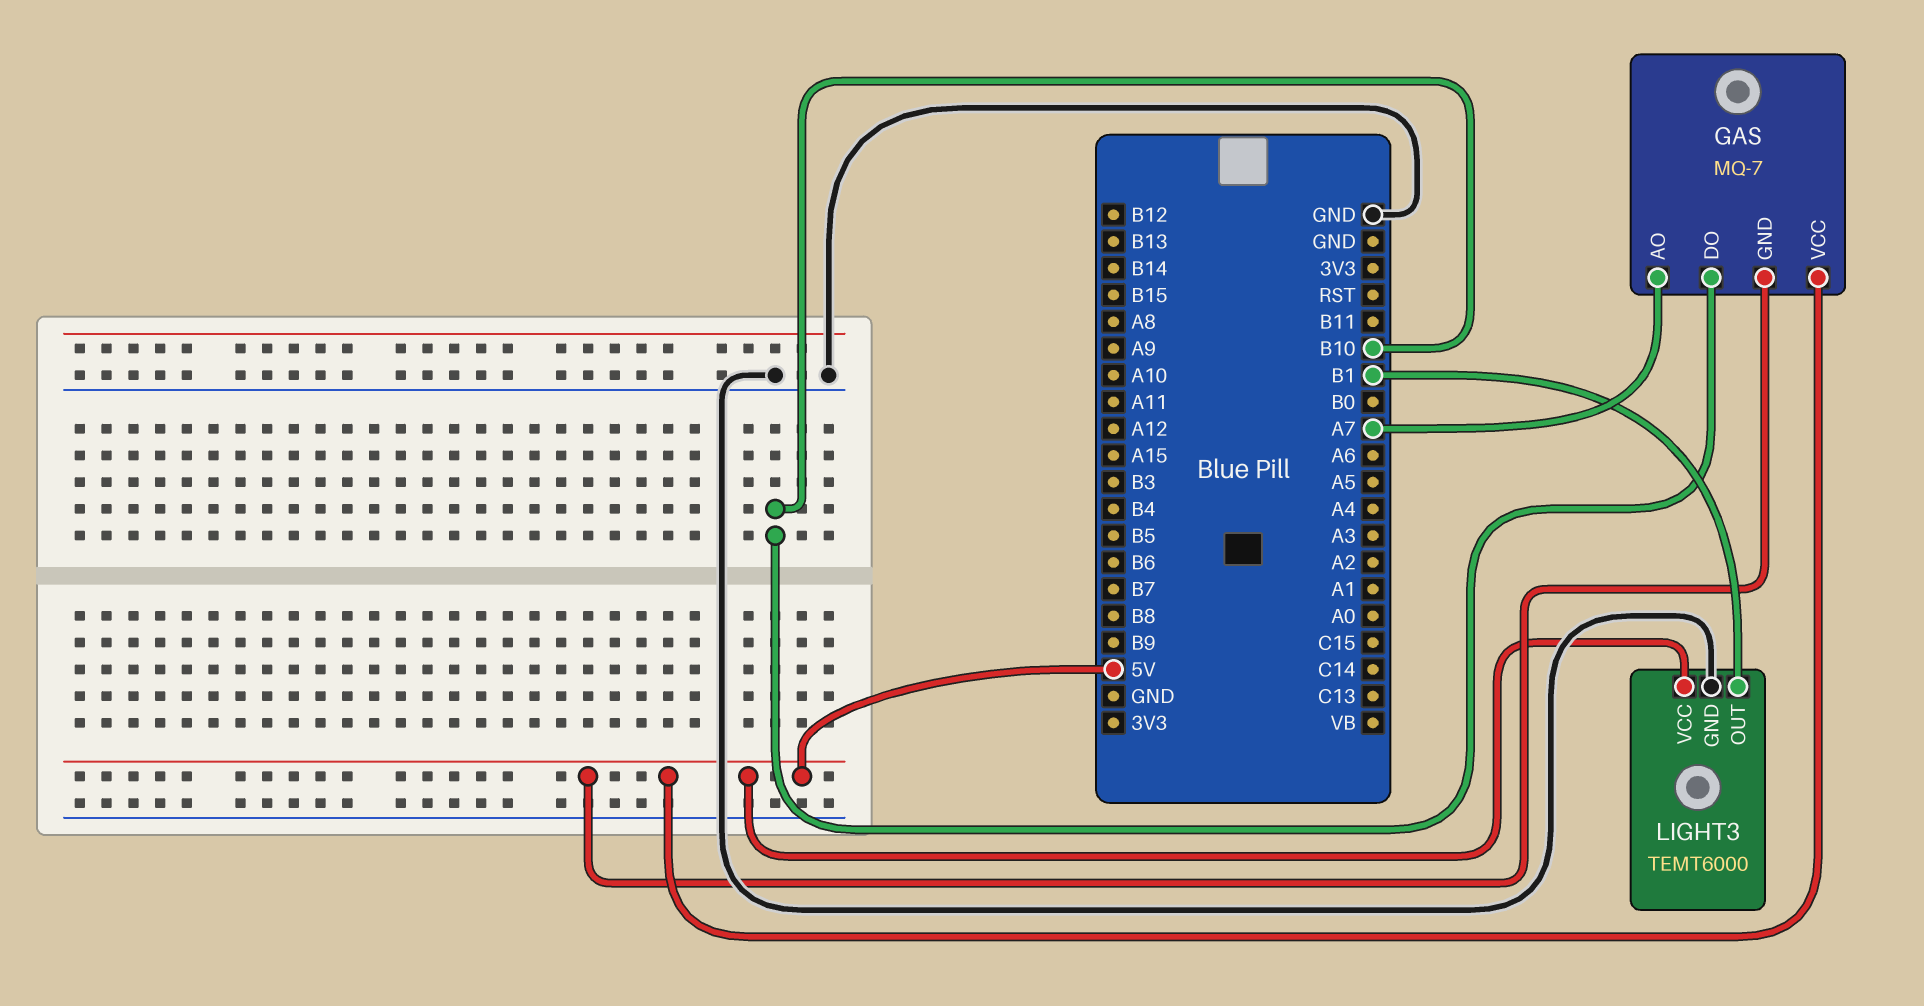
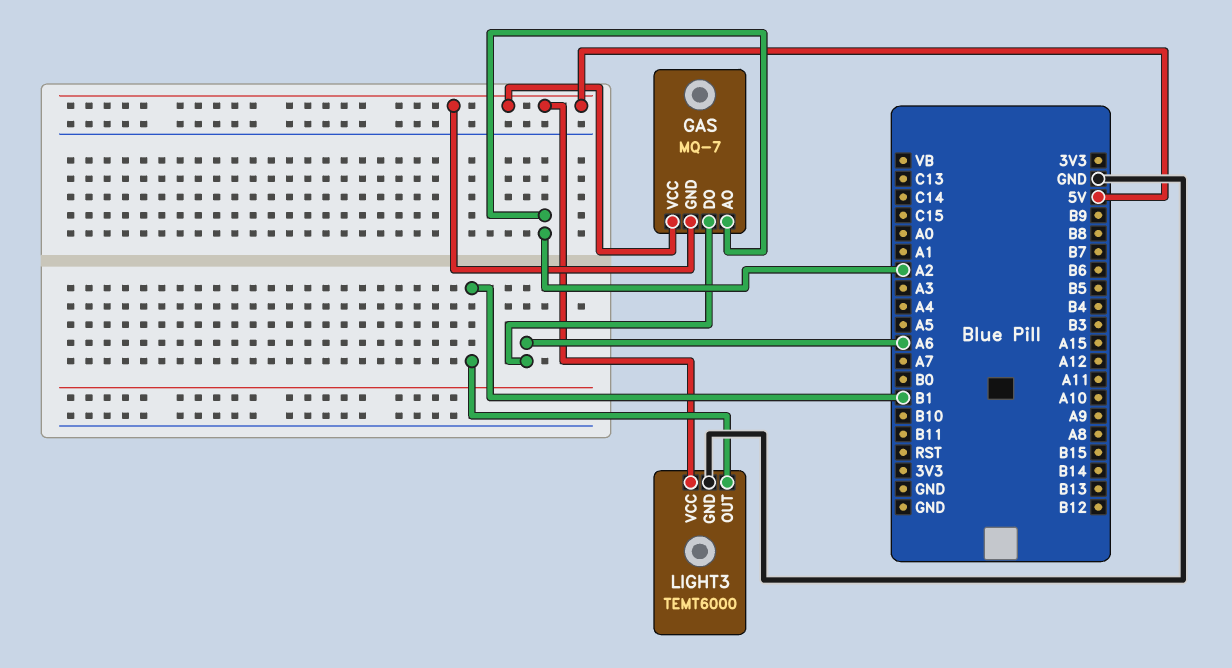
GAS pin AO: A7 -> A2
GAS pin DO: B10 -> A6

